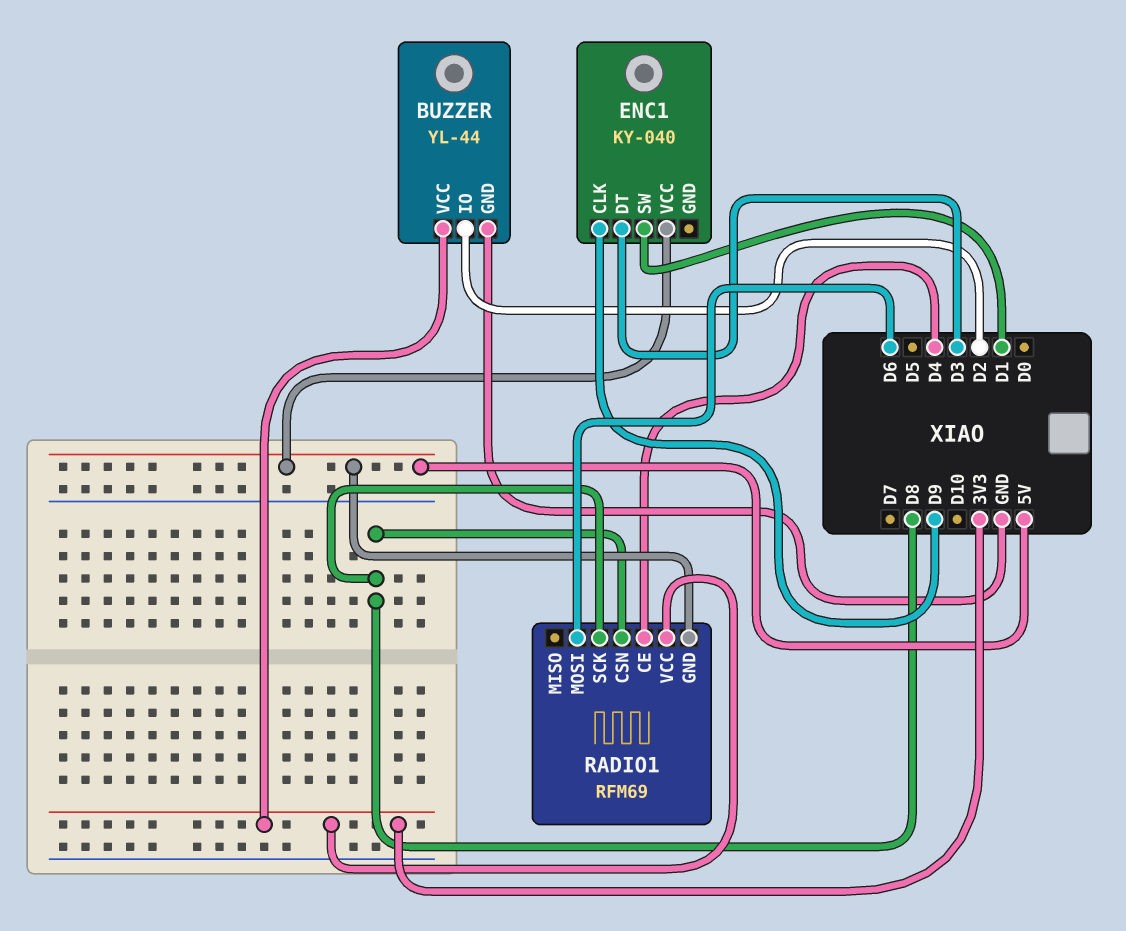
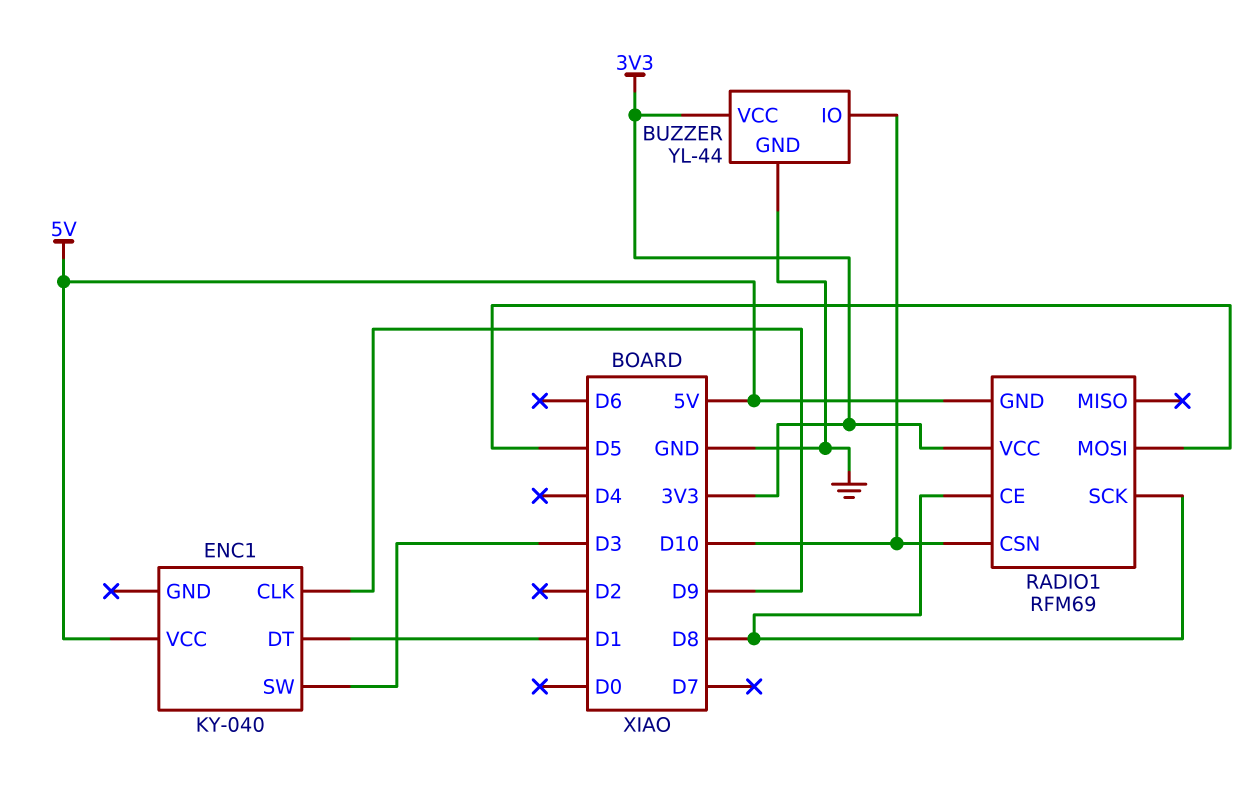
BUZZER pin IO: D2 -> D10
ENC1 pin DT: D3 -> D1
ENC1 pin SW: D1 -> D3
RADIO1 pin CE: D4 -> D8
RADIO1 pin CSN: D8 -> D10
RADIO1 pin MOSI: D6 -> D5

